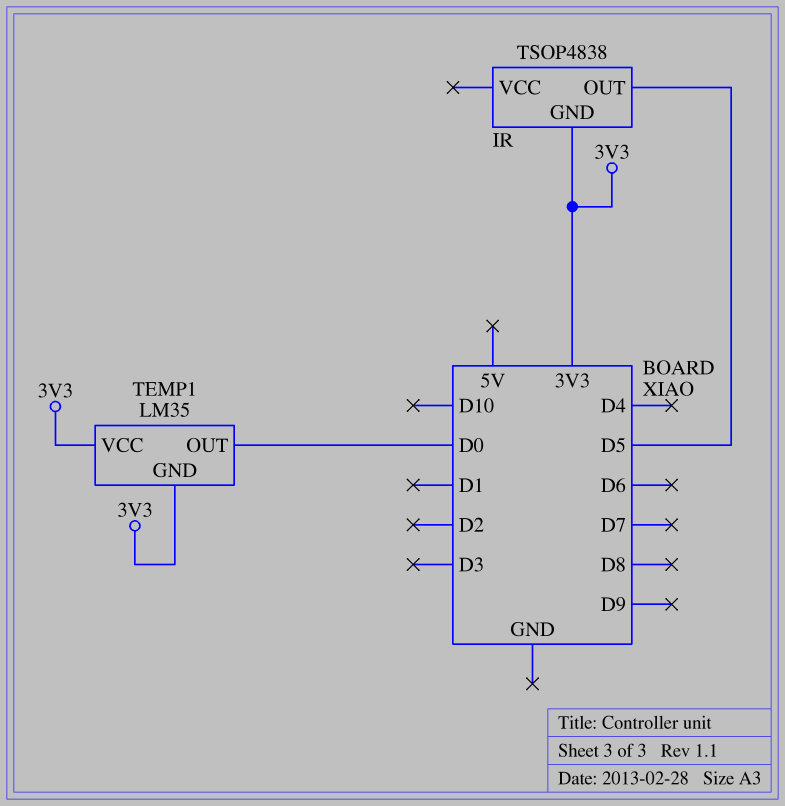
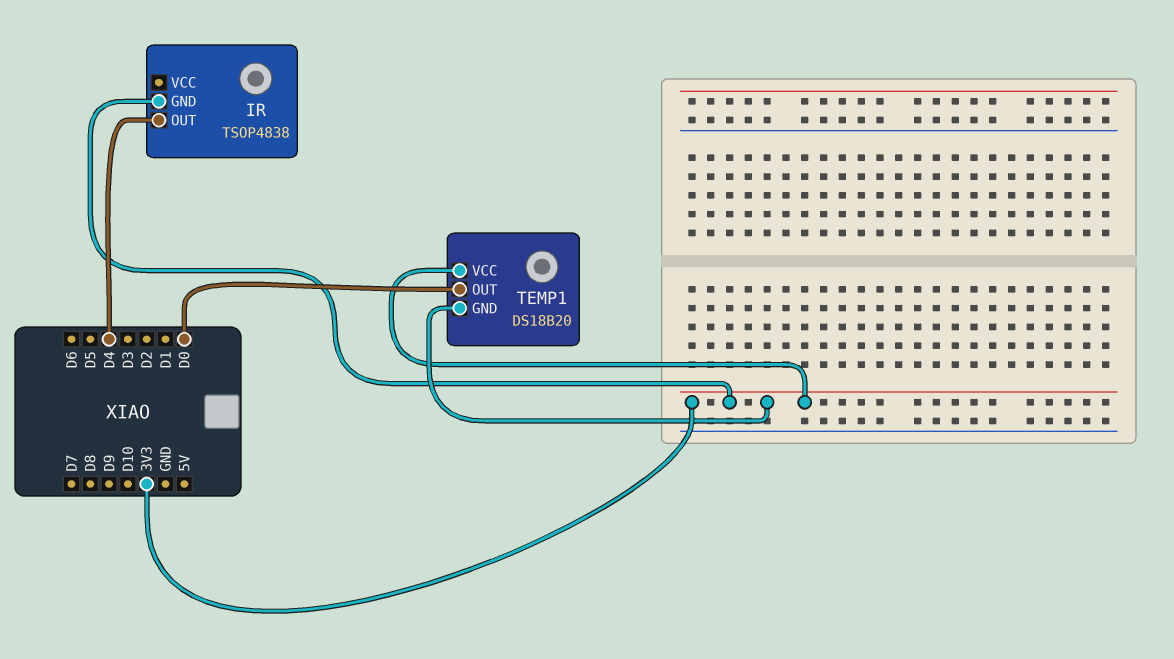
IR pin OUT: D5 -> D4
TEMP1: LM35 -> DS18B20

